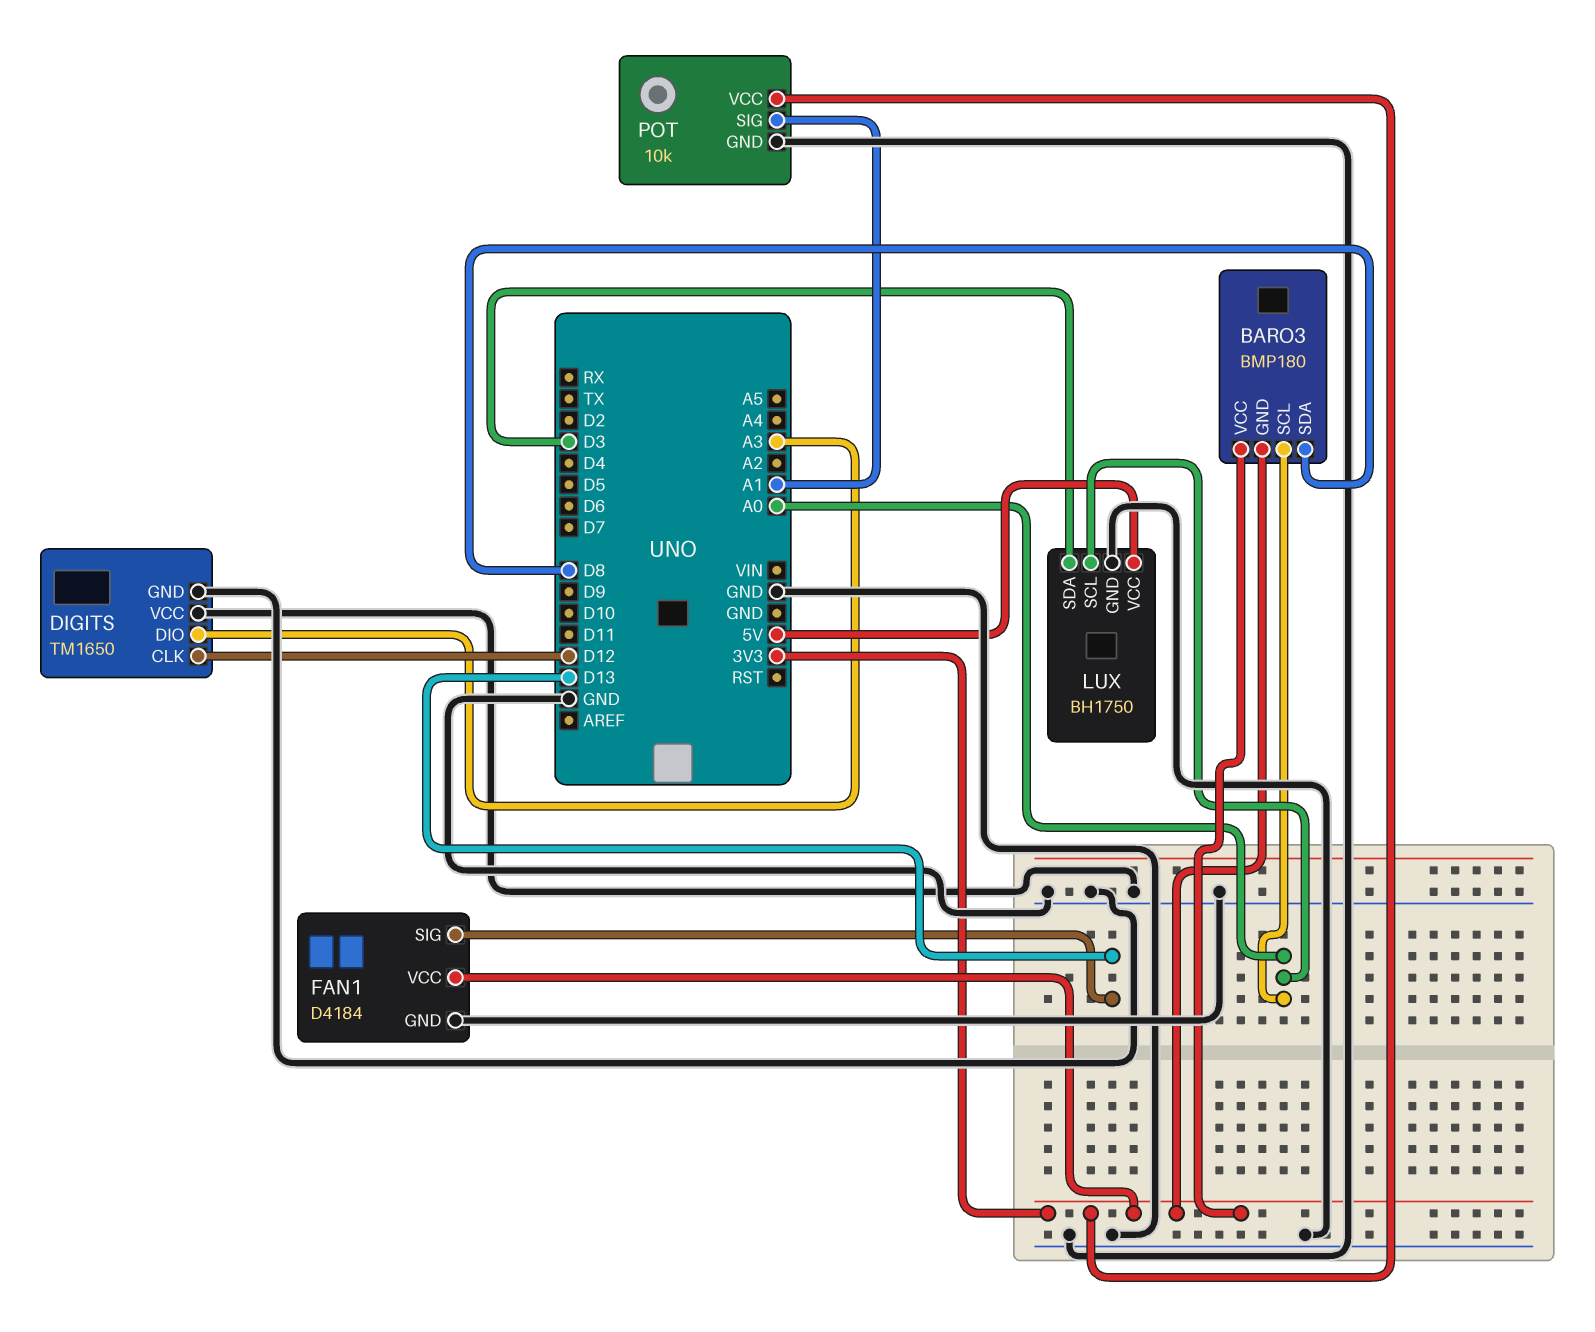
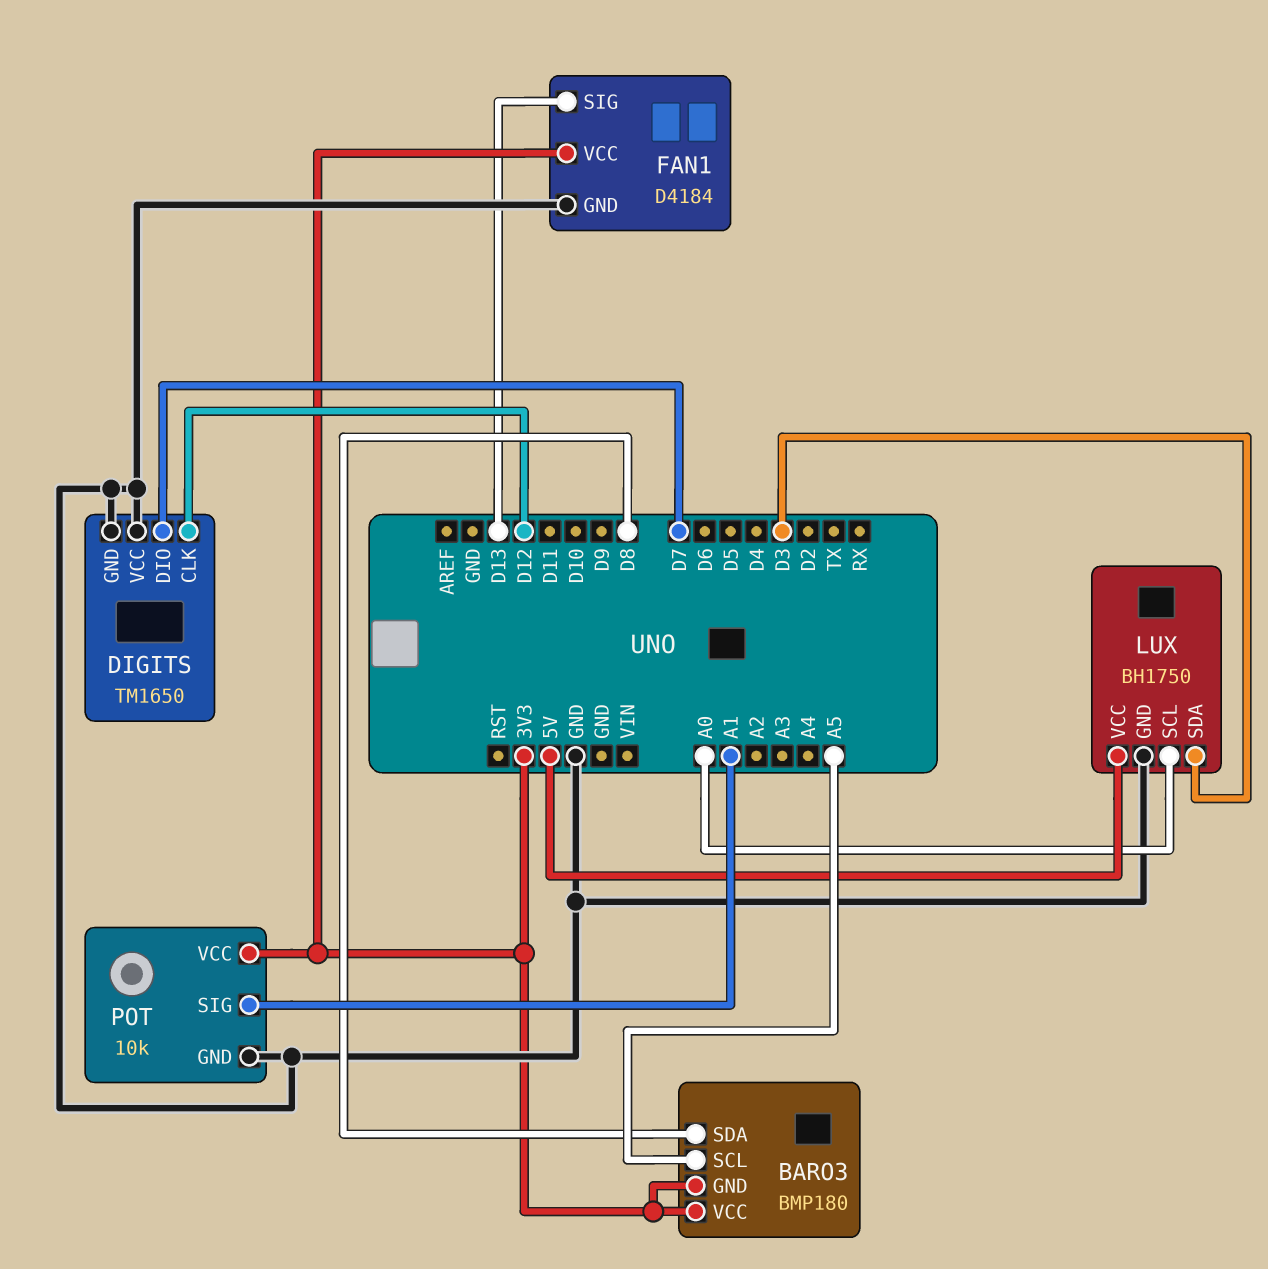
BARO3 pin SCL: A0 -> A5
DIGITS pin DIO: A3 -> D7

